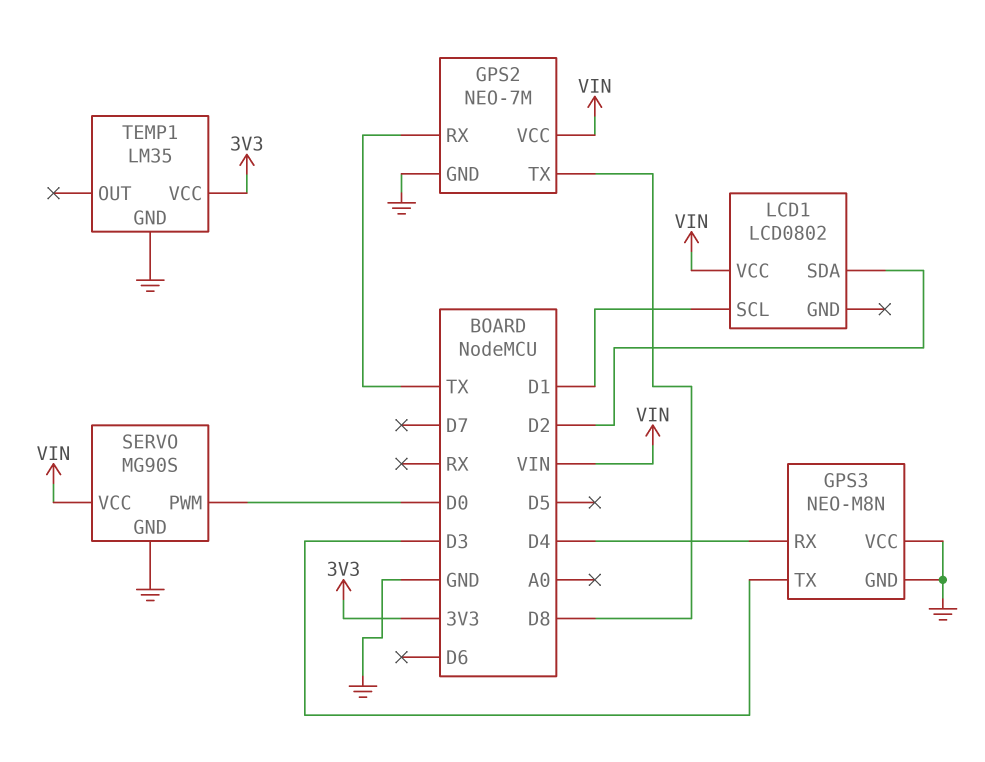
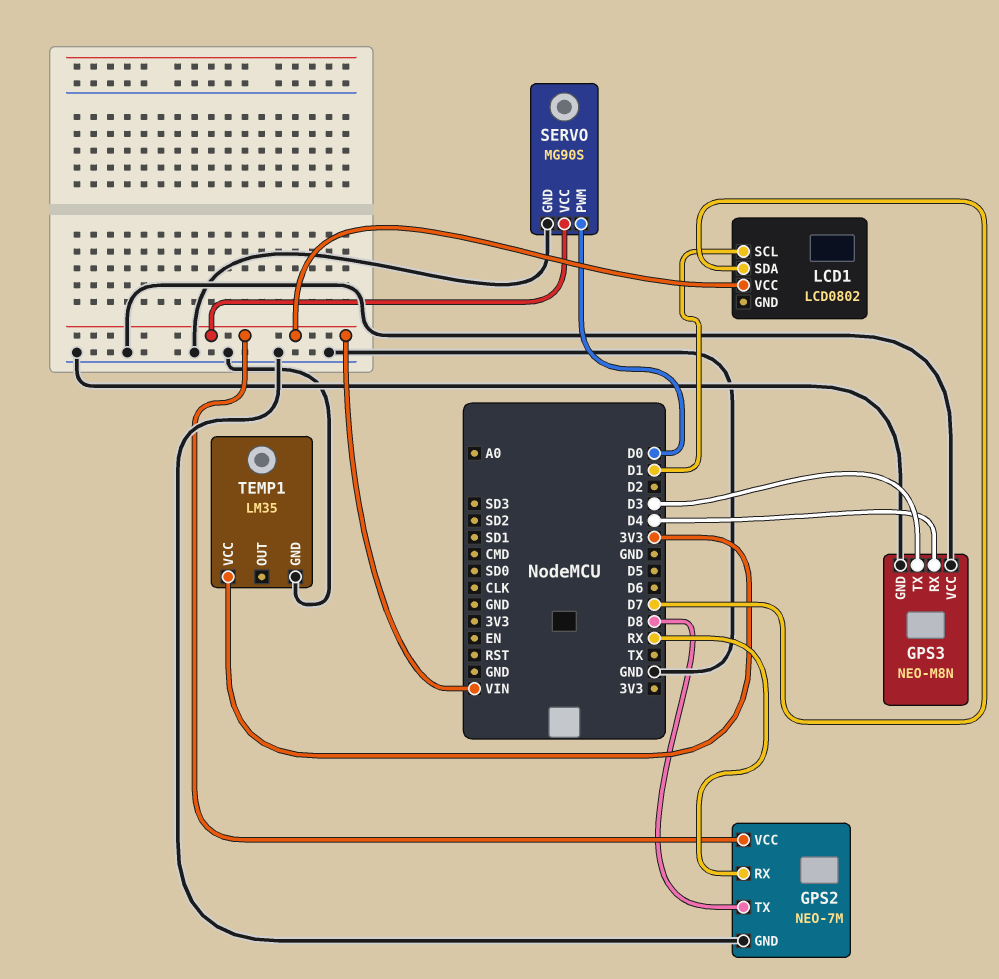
GPS2 pin RX: TX -> RX
LCD1 pin SDA: D2 -> D7

